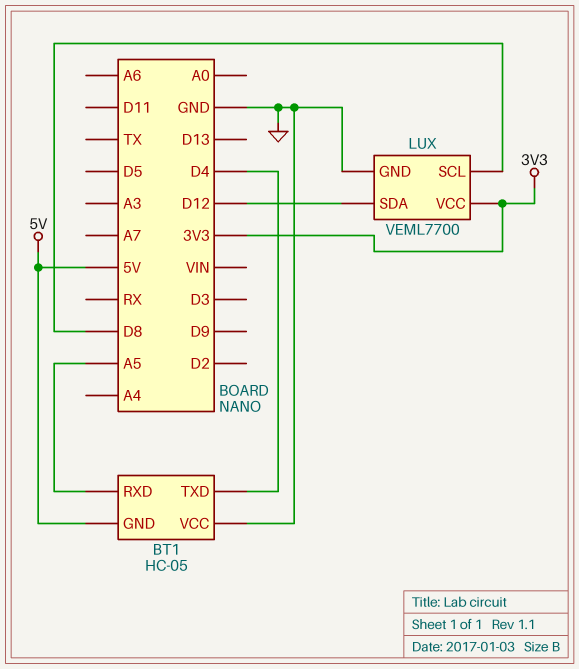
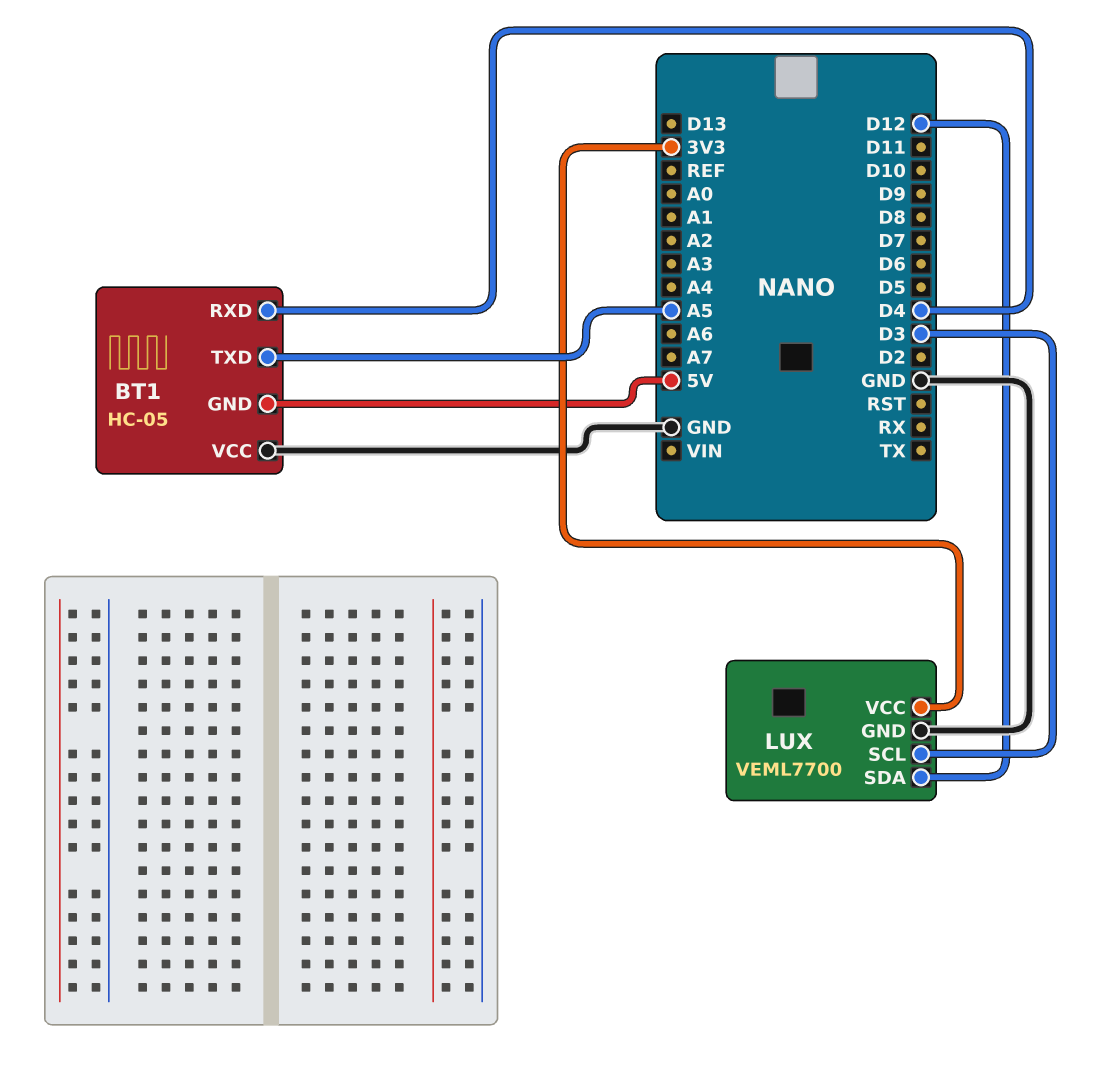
BT1 pin RXD: A5 -> D4
BT1 pin TXD: D4 -> A5
LUX pin SCL: D8 -> D3

